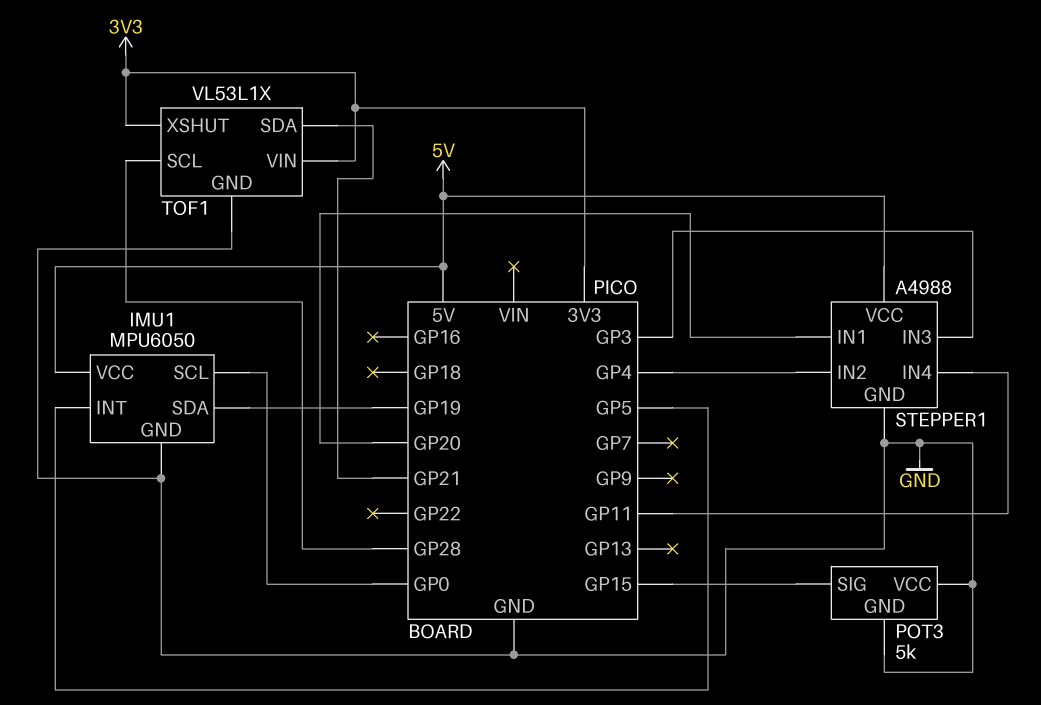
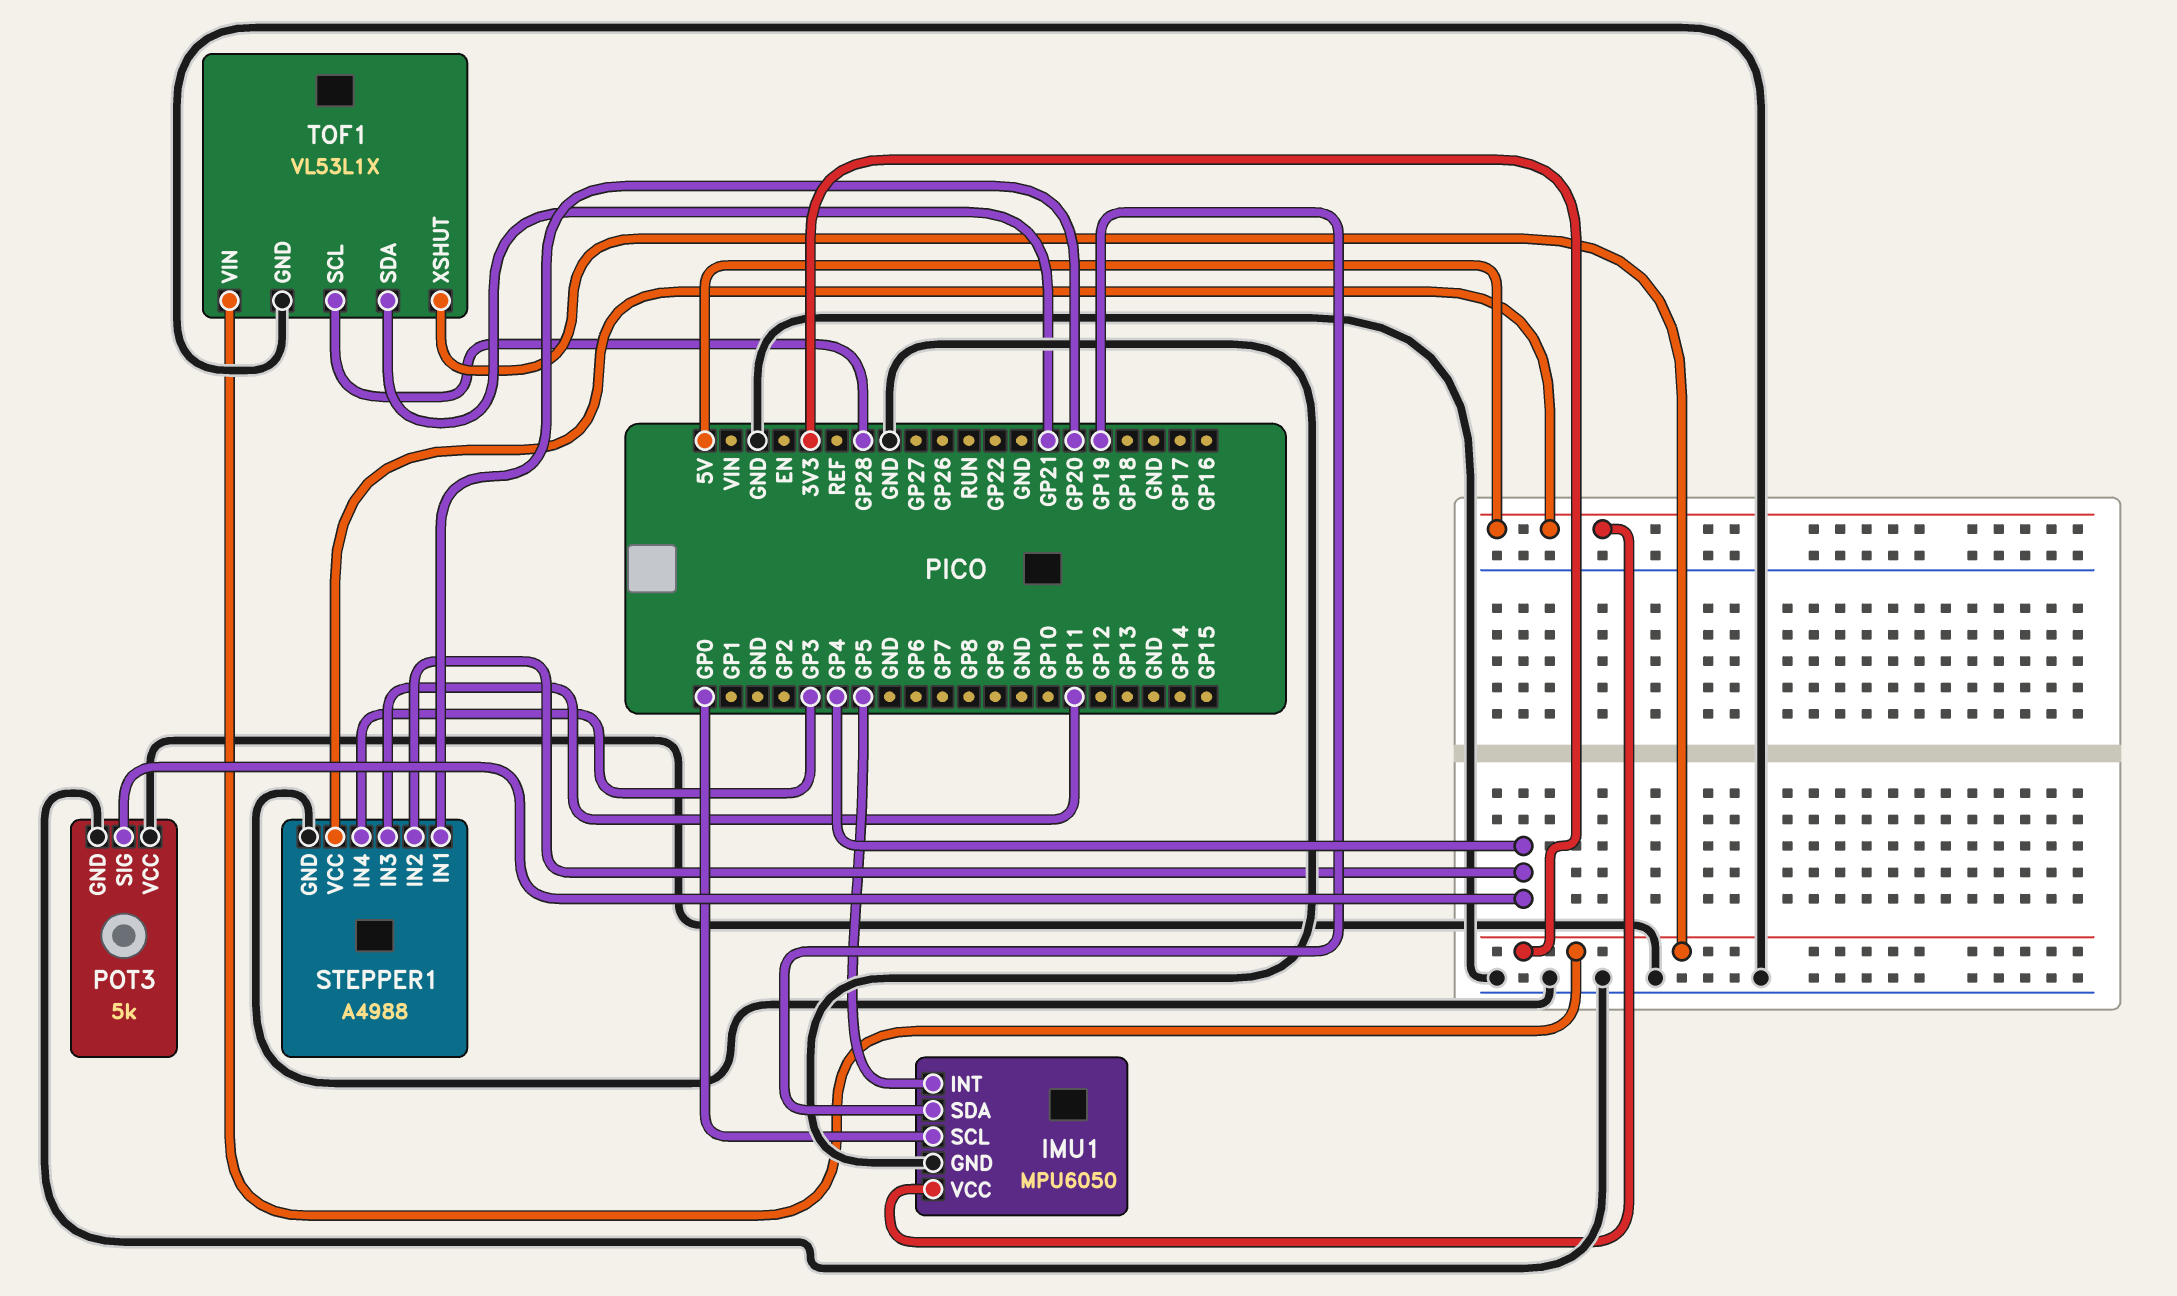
POT3 pin SIG: GP15 -> GP4
STEPPER1 pin IN3: GP3 -> GP11
STEPPER1 pin IN4: GP11 -> GP3

